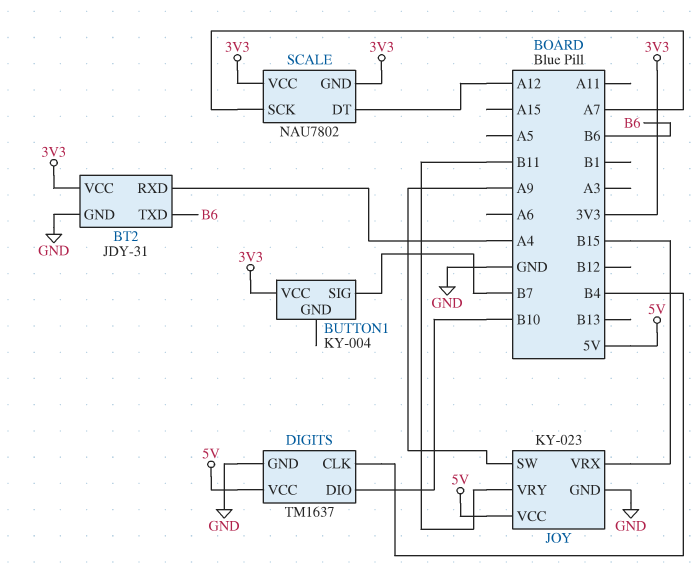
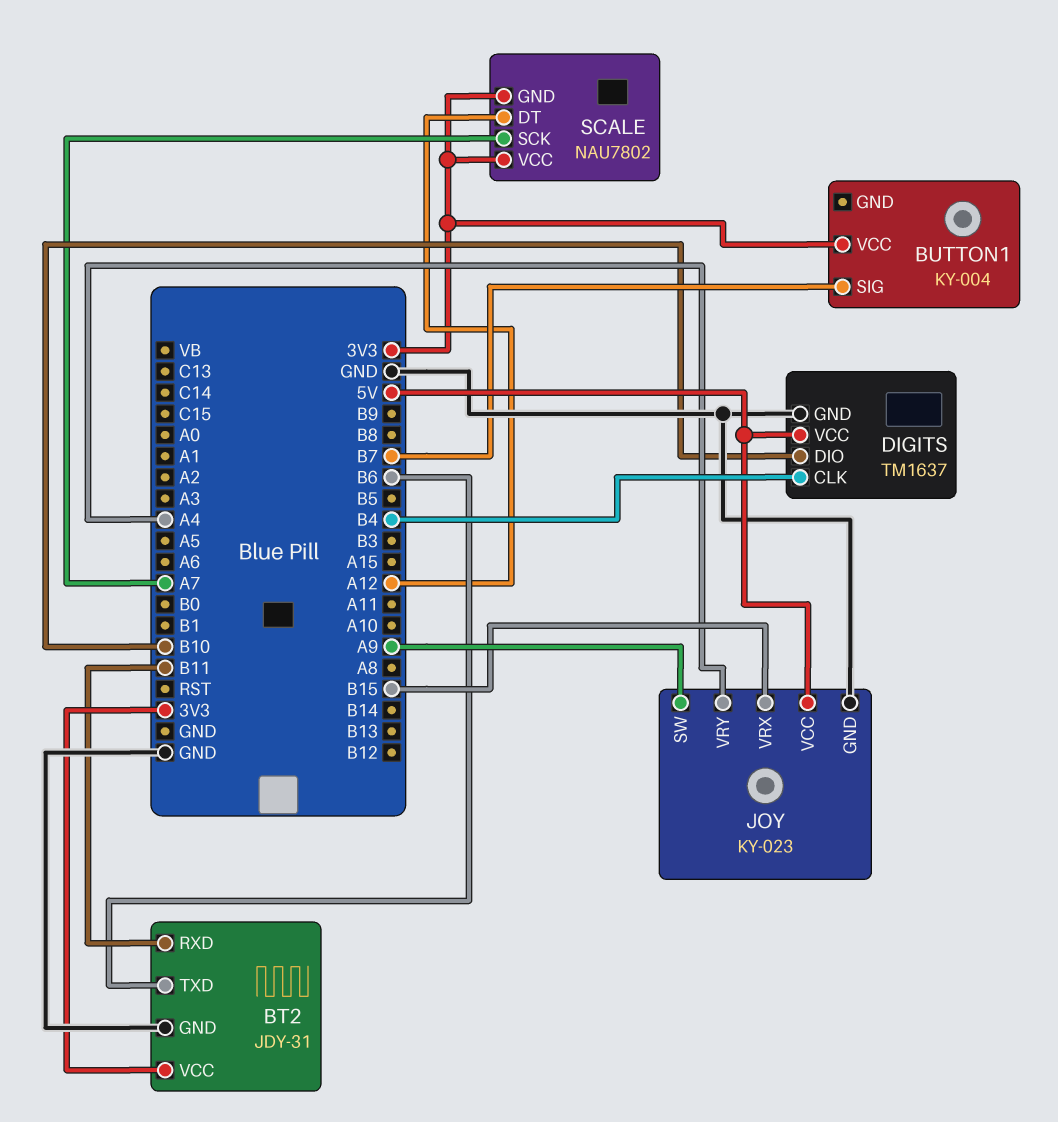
BT2 pin RXD: A4 -> B11
JOY pin VRY: B11 -> A4

